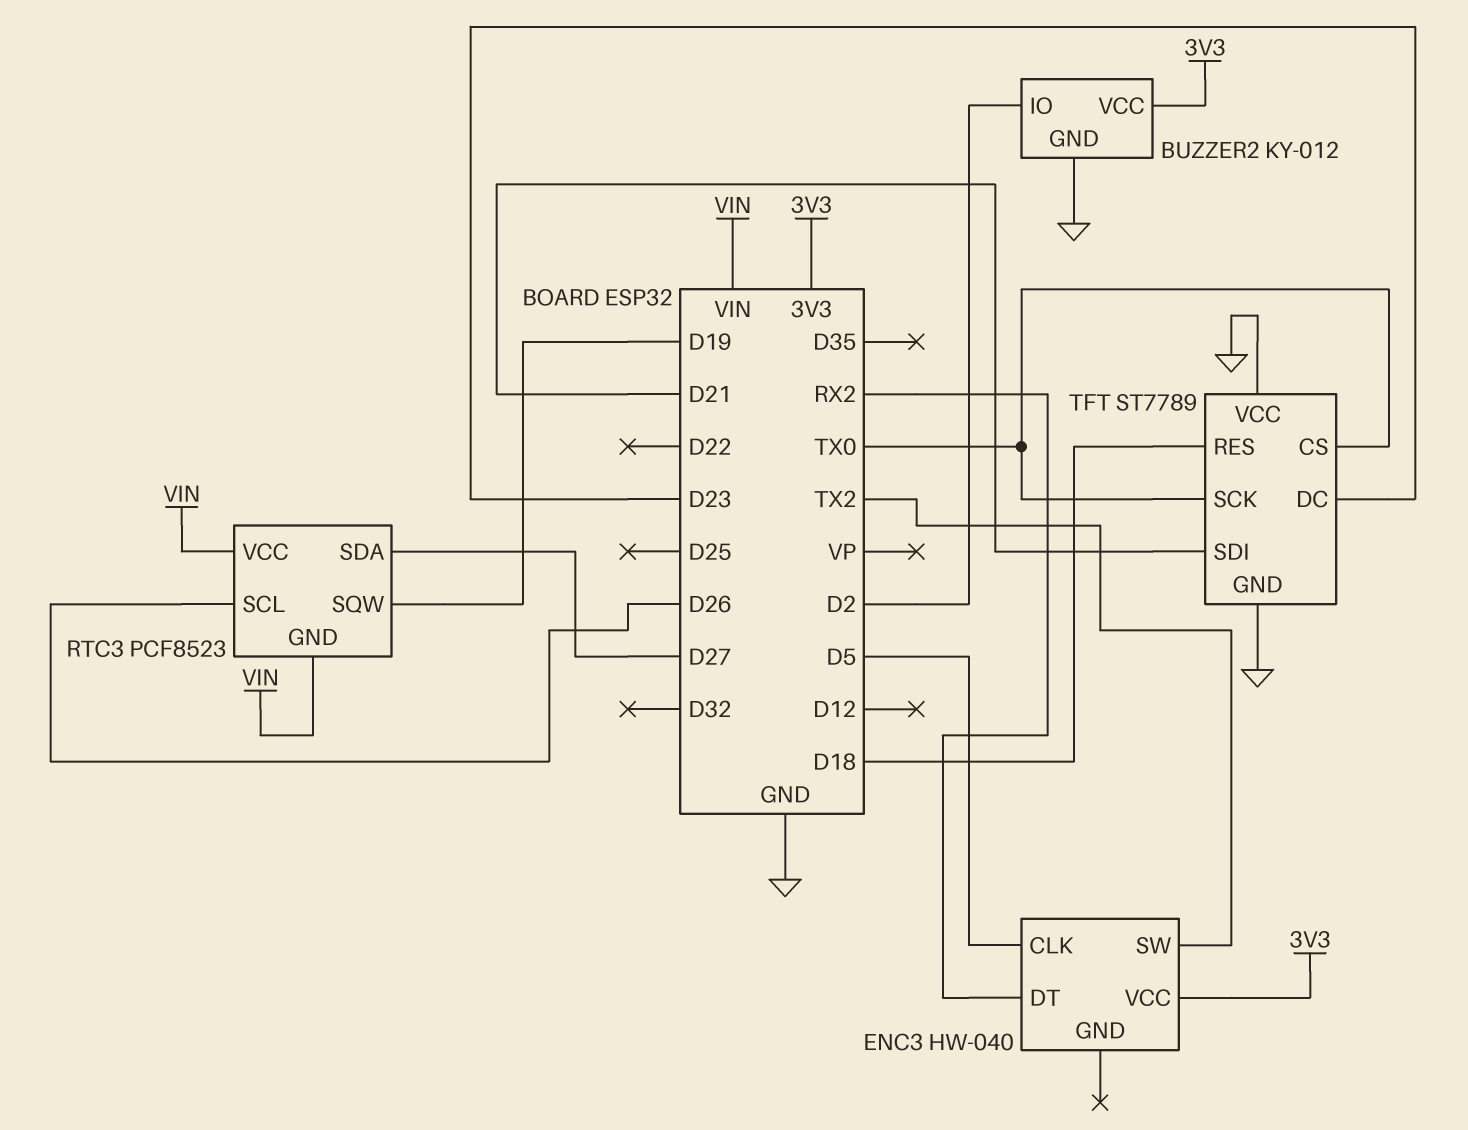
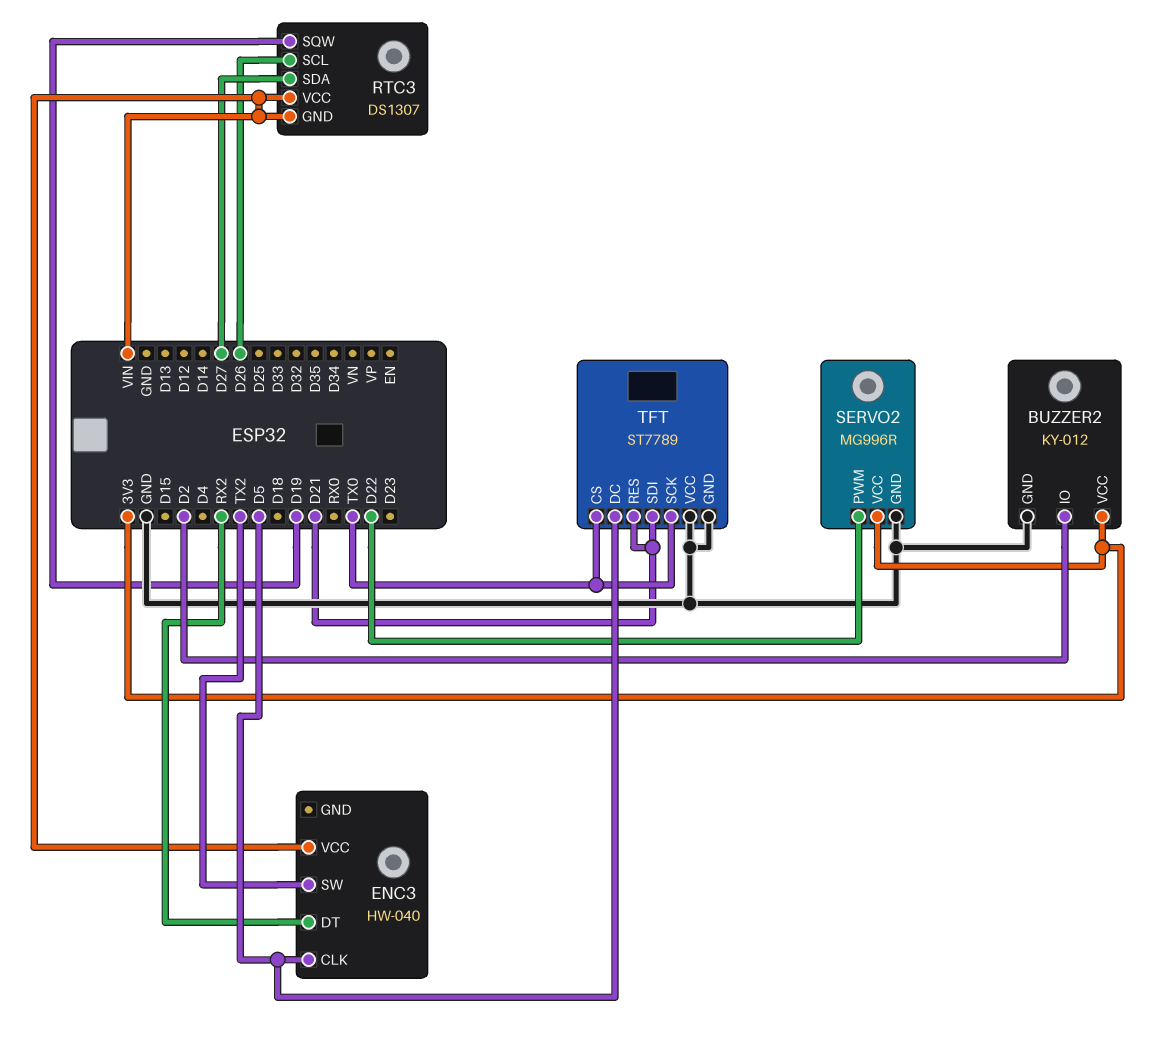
ENC3 pin VCC: 3V3 -> VIN
RTC3: PCF8523 -> DS1307
SERVO2: none -> MG996R
SERVO2 pin GND: none -> GND
SERVO2 pin PWM: none -> D22
SERVO2 pin VCC: none -> 3V3
TFT pin DC: D23 -> D5
TFT pin RES: D18 -> D21

